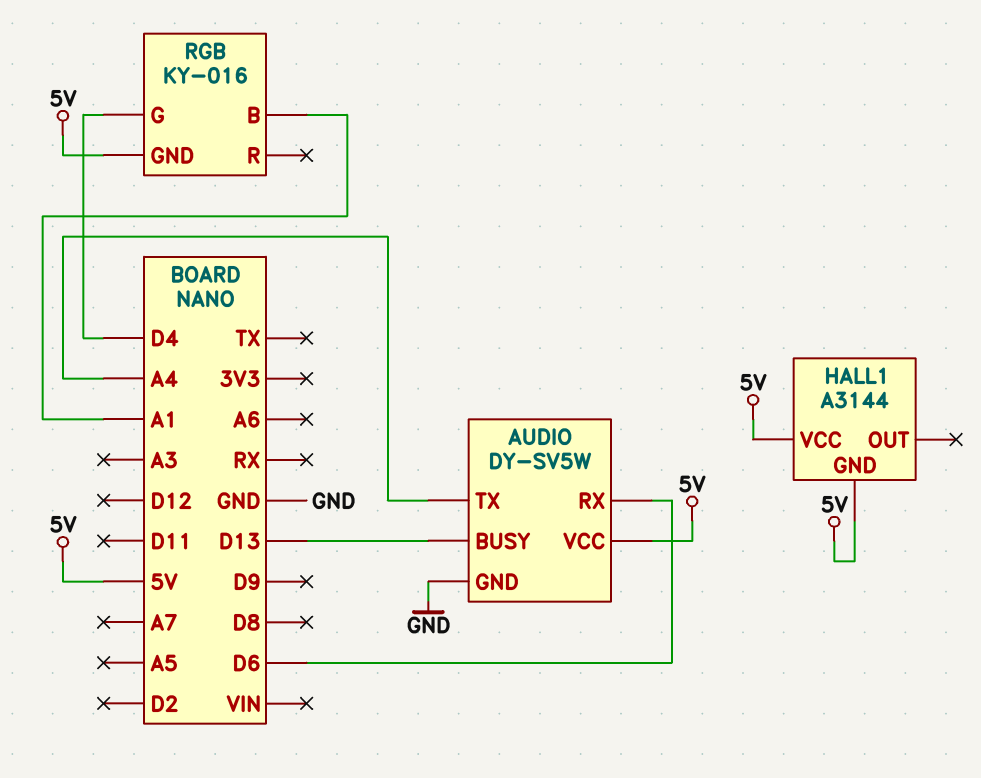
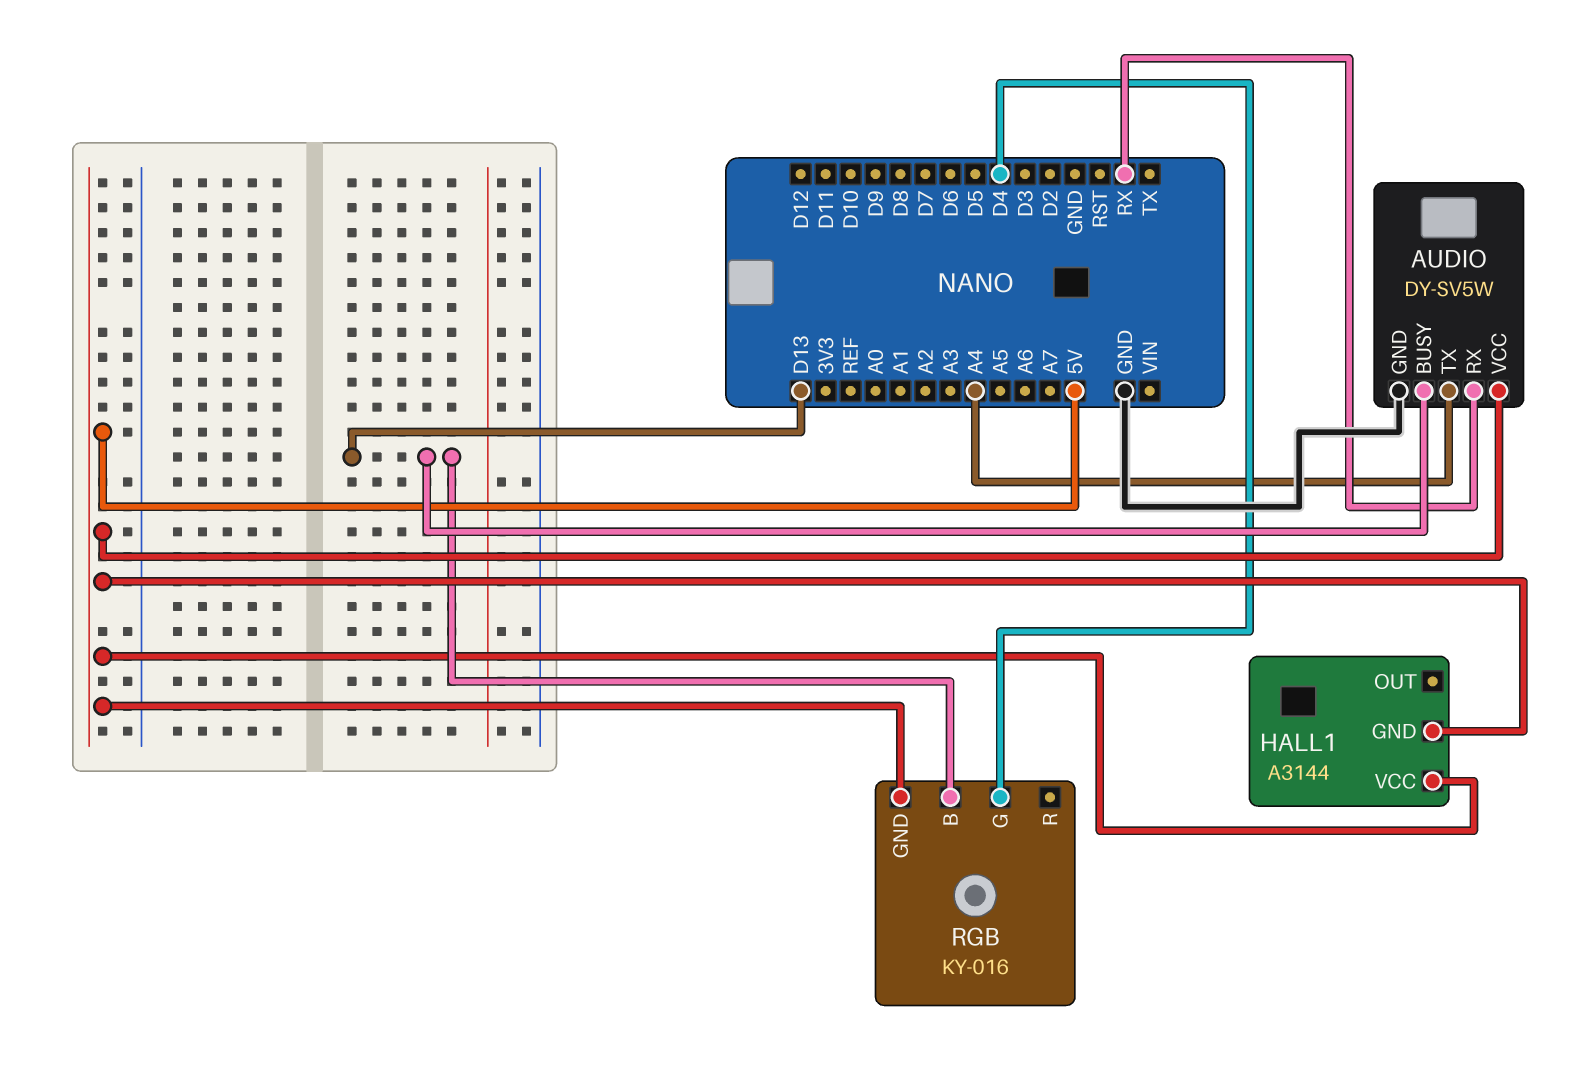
AUDIO pin RX: D6 -> RX
RGB pin B: A1 -> D13

